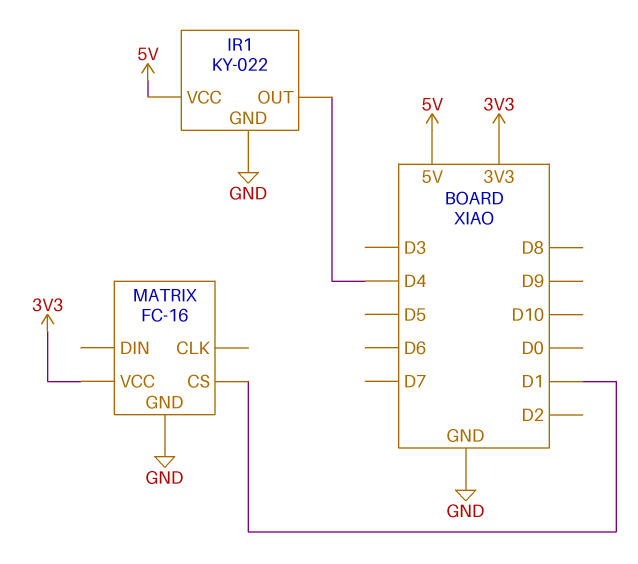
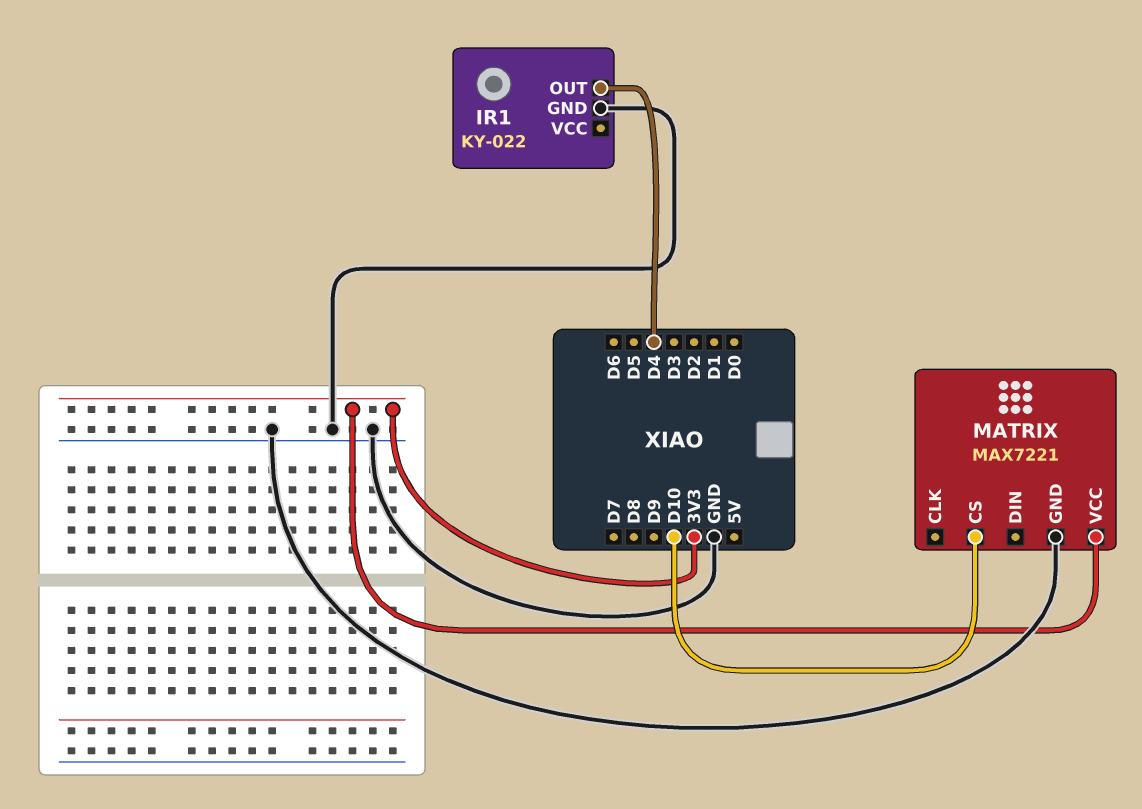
IR1 pin VCC: 5V -> none
MATRIX: FC-16 -> MAX7221
MATRIX pin CS: D1 -> D10

